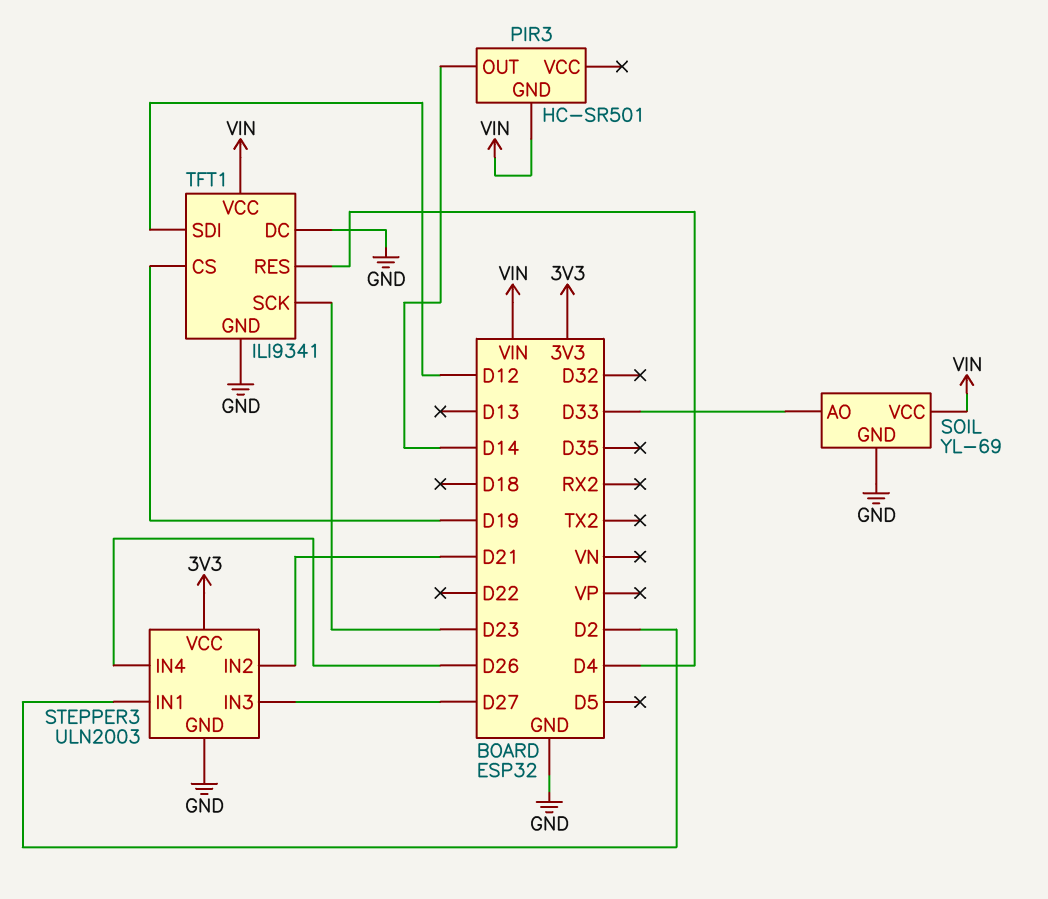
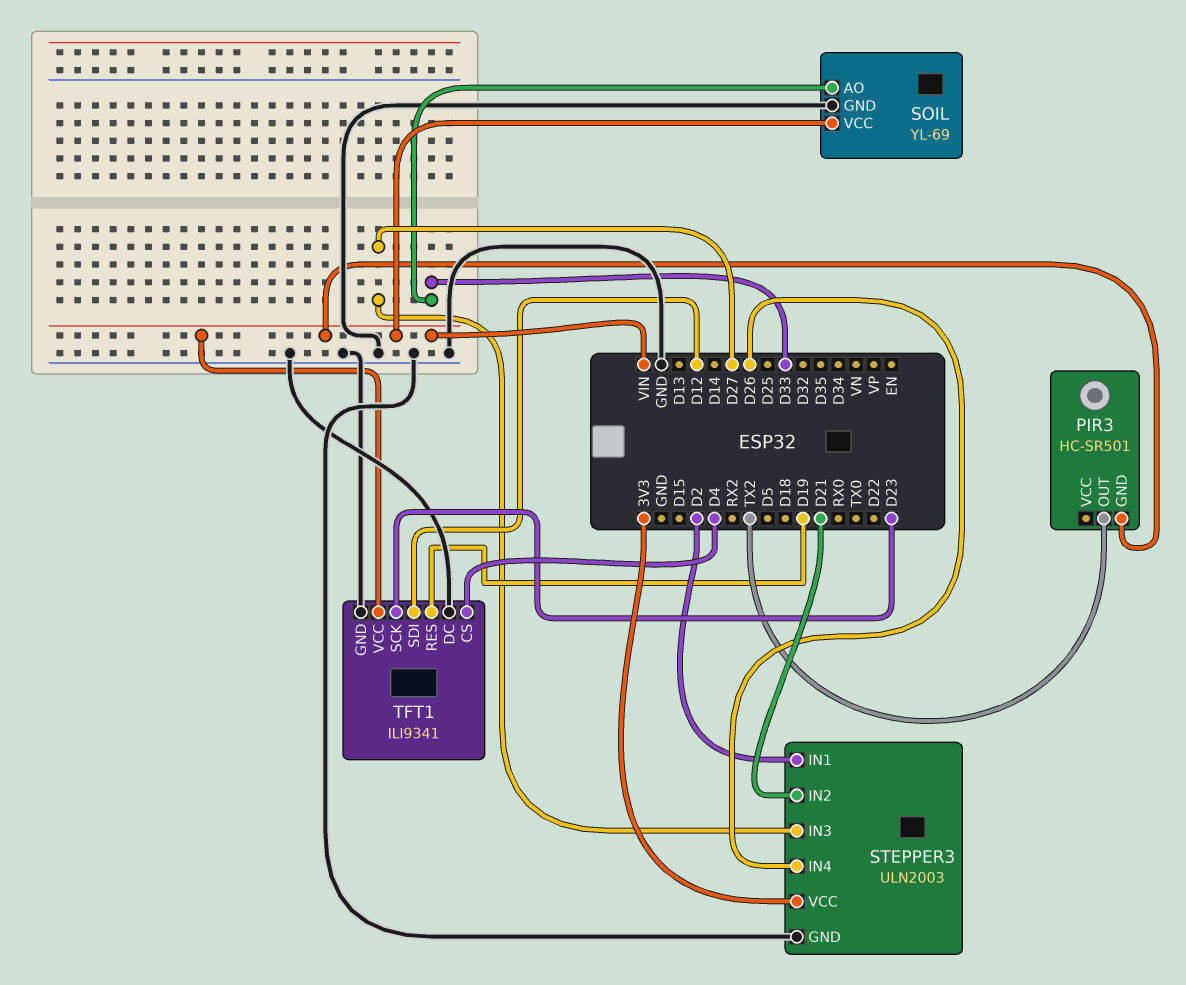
PIR3 pin OUT: D14 -> TX2
TFT1 pin CS: D19 -> D4
TFT1 pin RES: D4 -> D19

